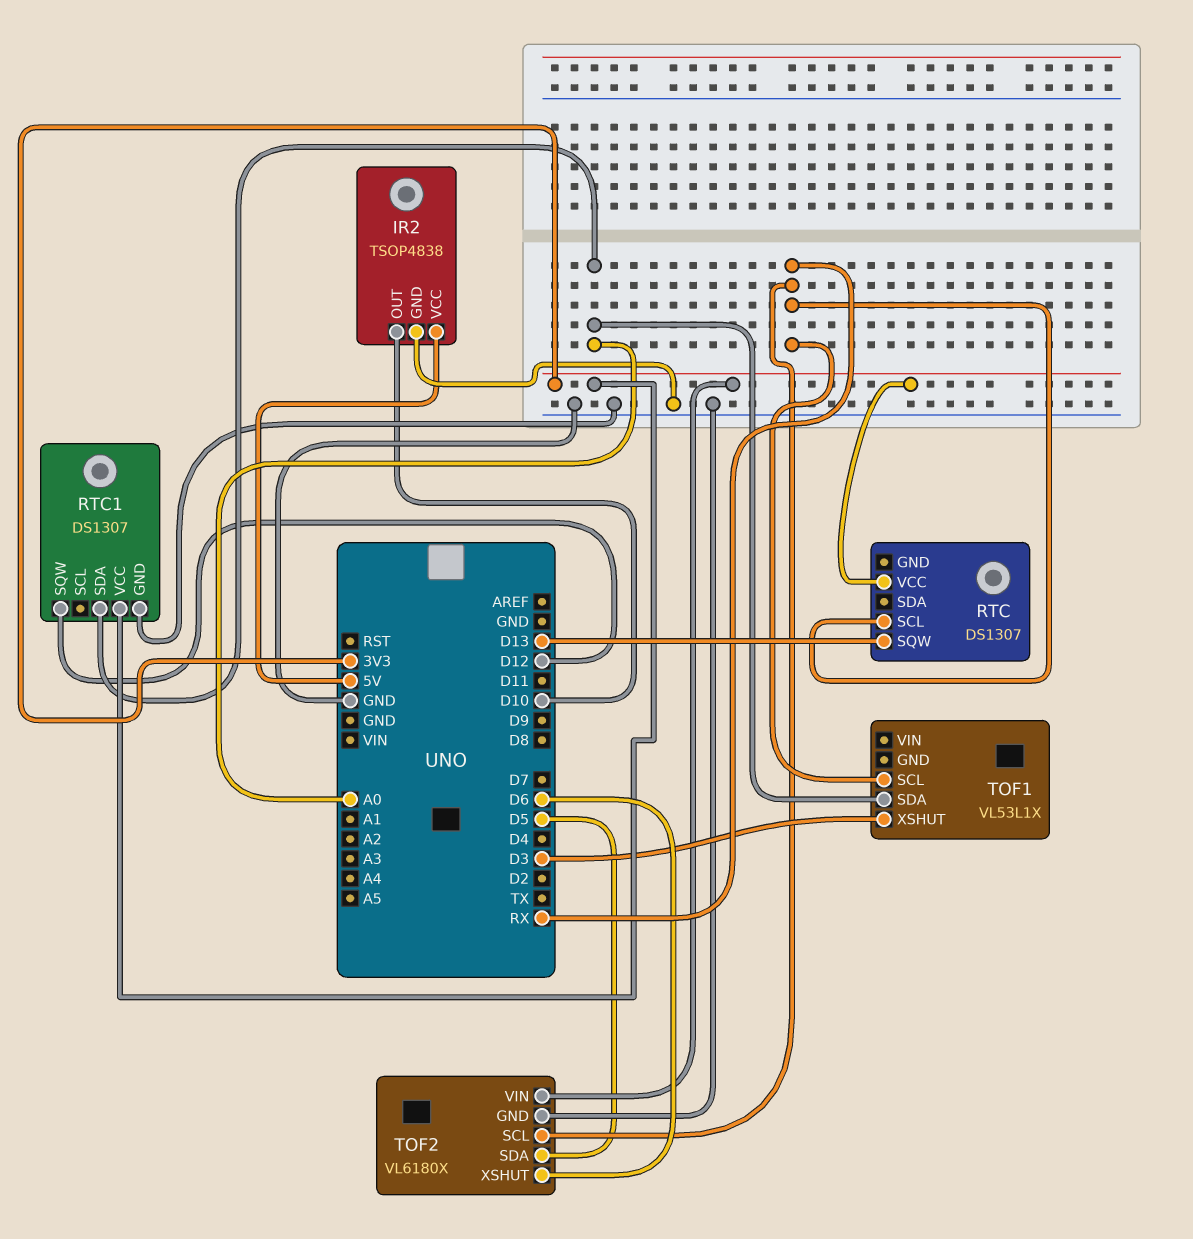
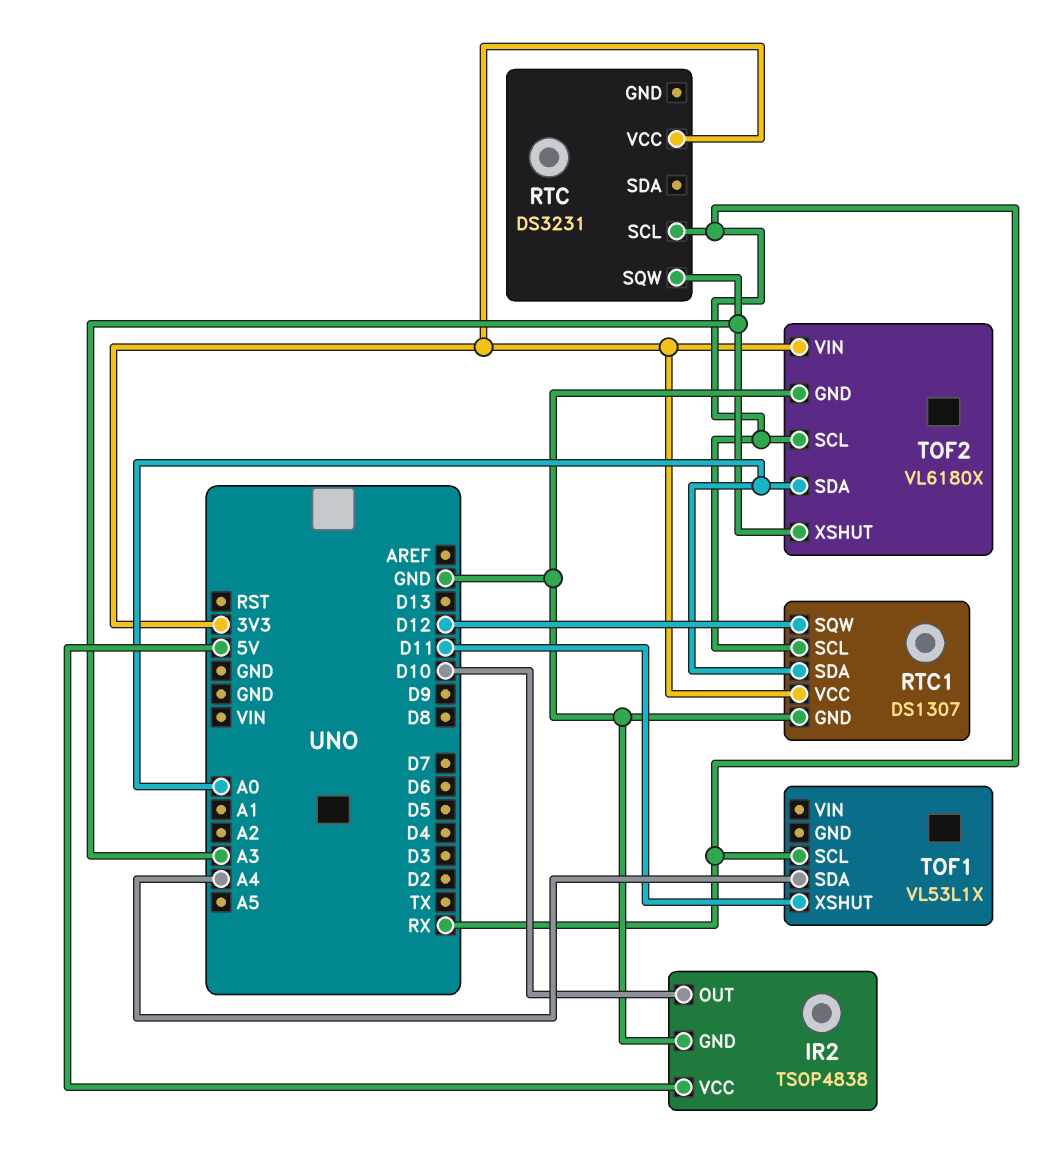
RTC: DS1307 -> DS3231
RTC pin SQW: D13 -> A3
RTC1 pin SCL: none -> RX
TOF1 pin SDA: A0 -> A4
TOF1 pin XSHUT: D3 -> D11
TOF2 pin SDA: D5 -> A0
TOF2 pin XSHUT: D6 -> A3

